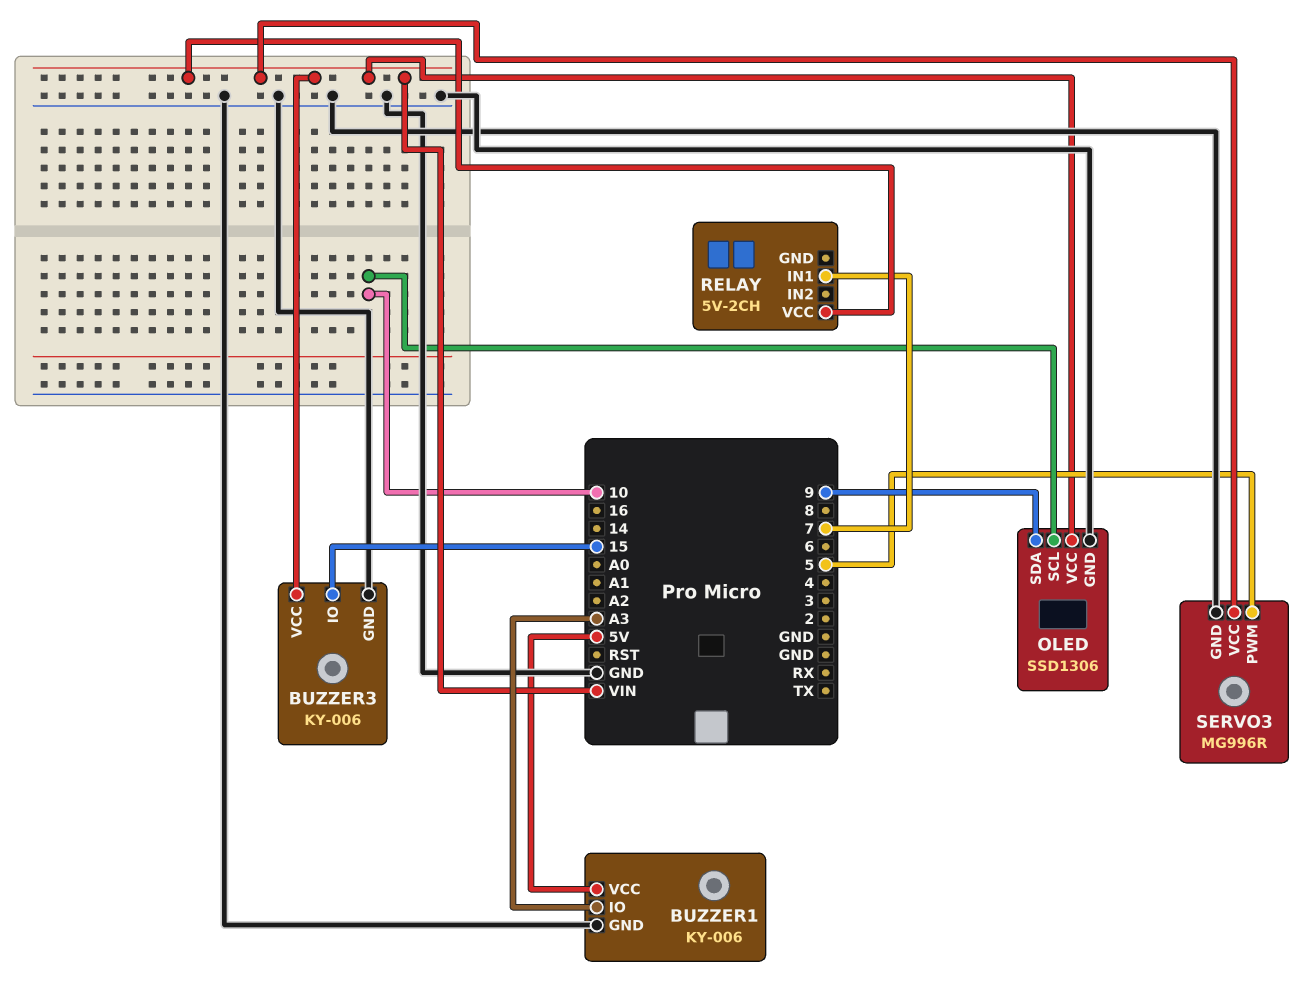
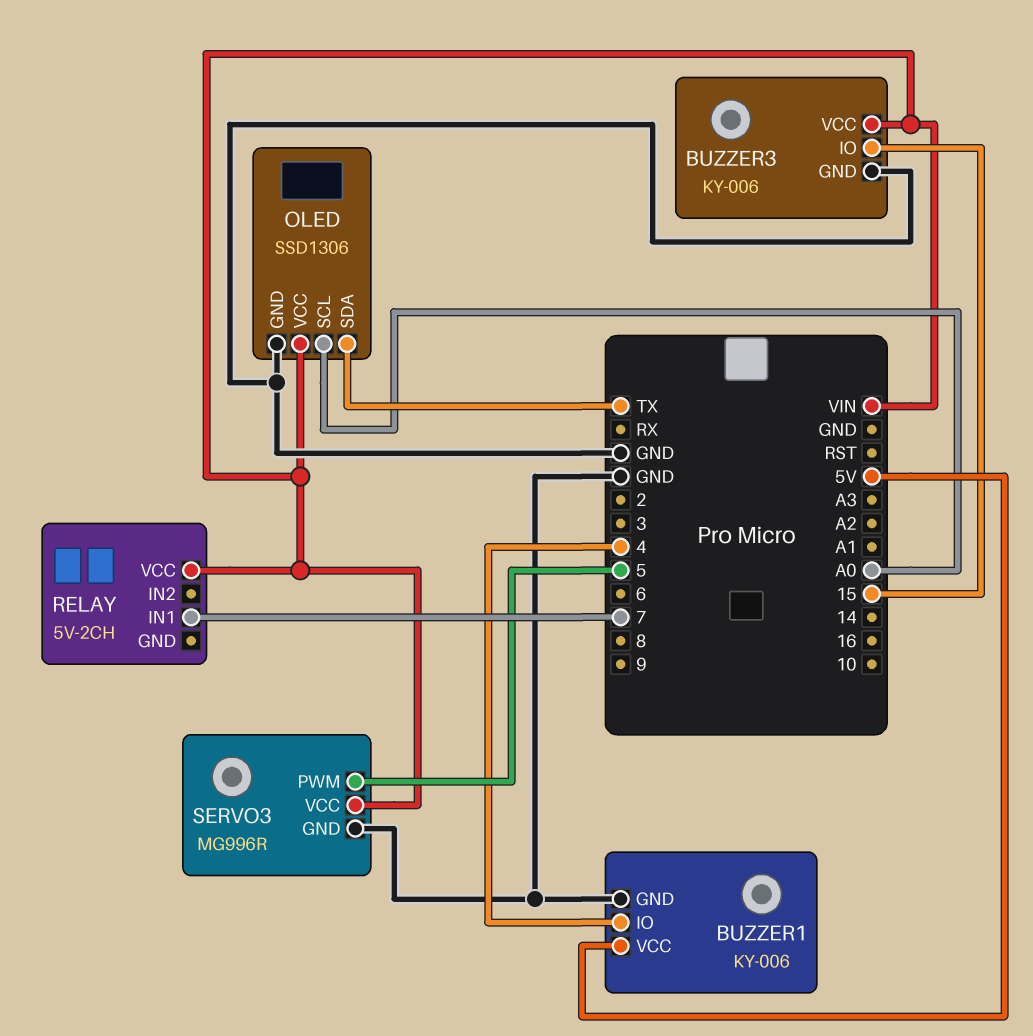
BUZZER1 pin IO: A3 -> 4
OLED pin SCL: 10 -> A0
OLED pin SDA: 9 -> TX

